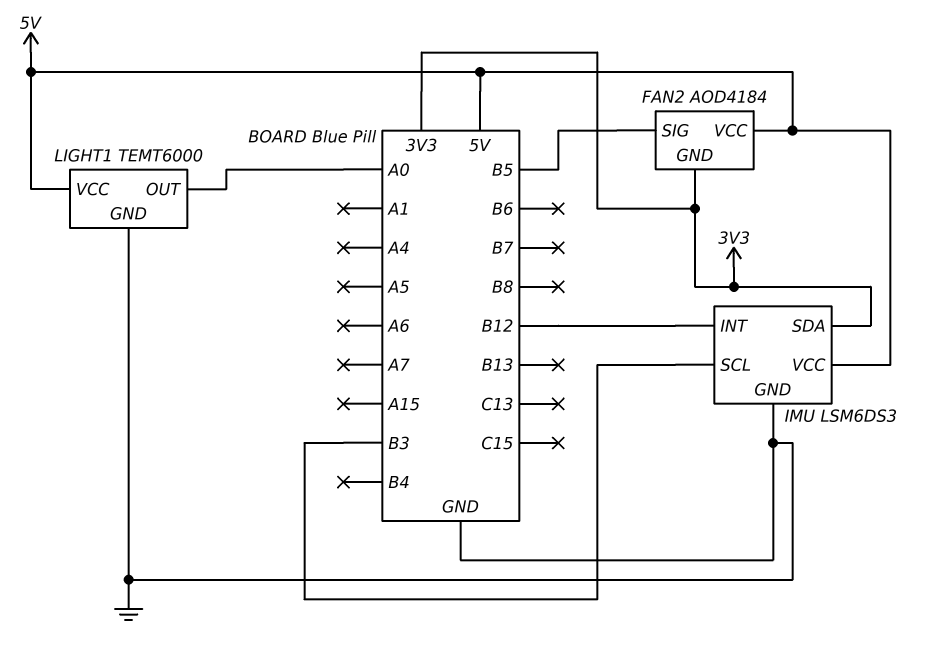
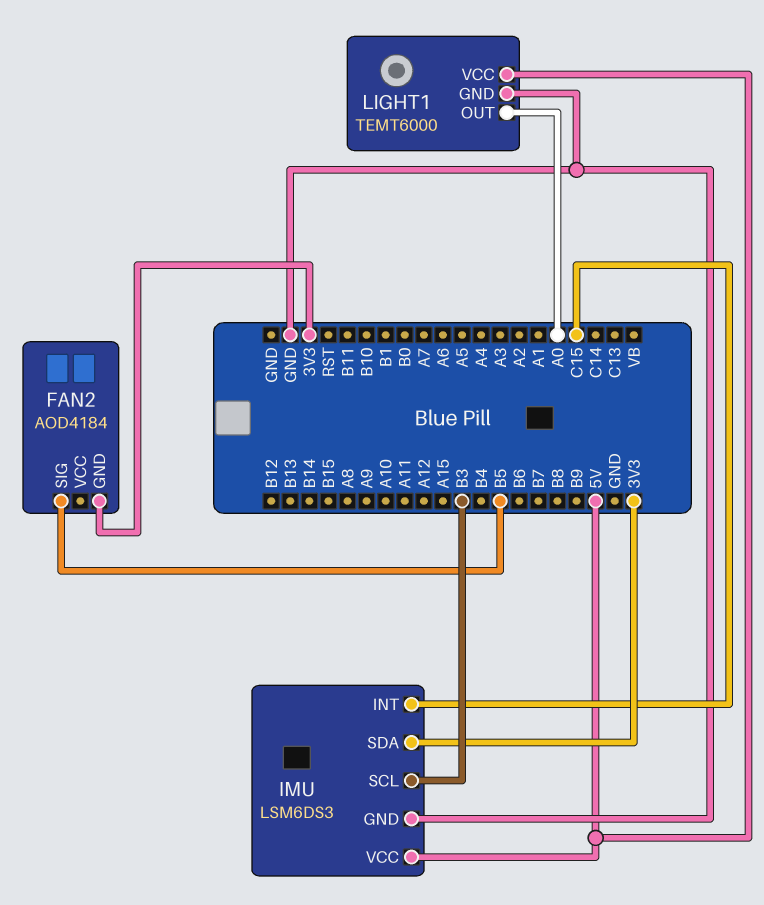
FAN2 pin VCC: 5V -> none
IMU pin INT: B12 -> C15

